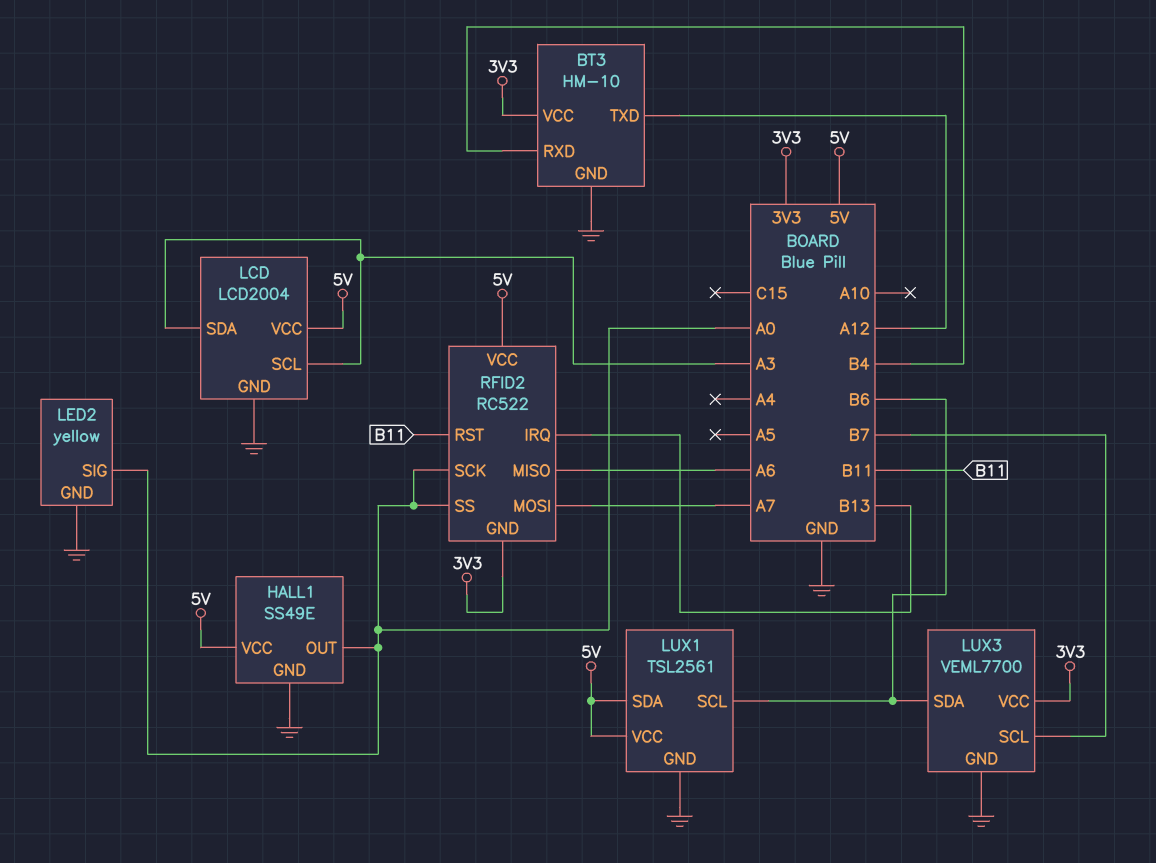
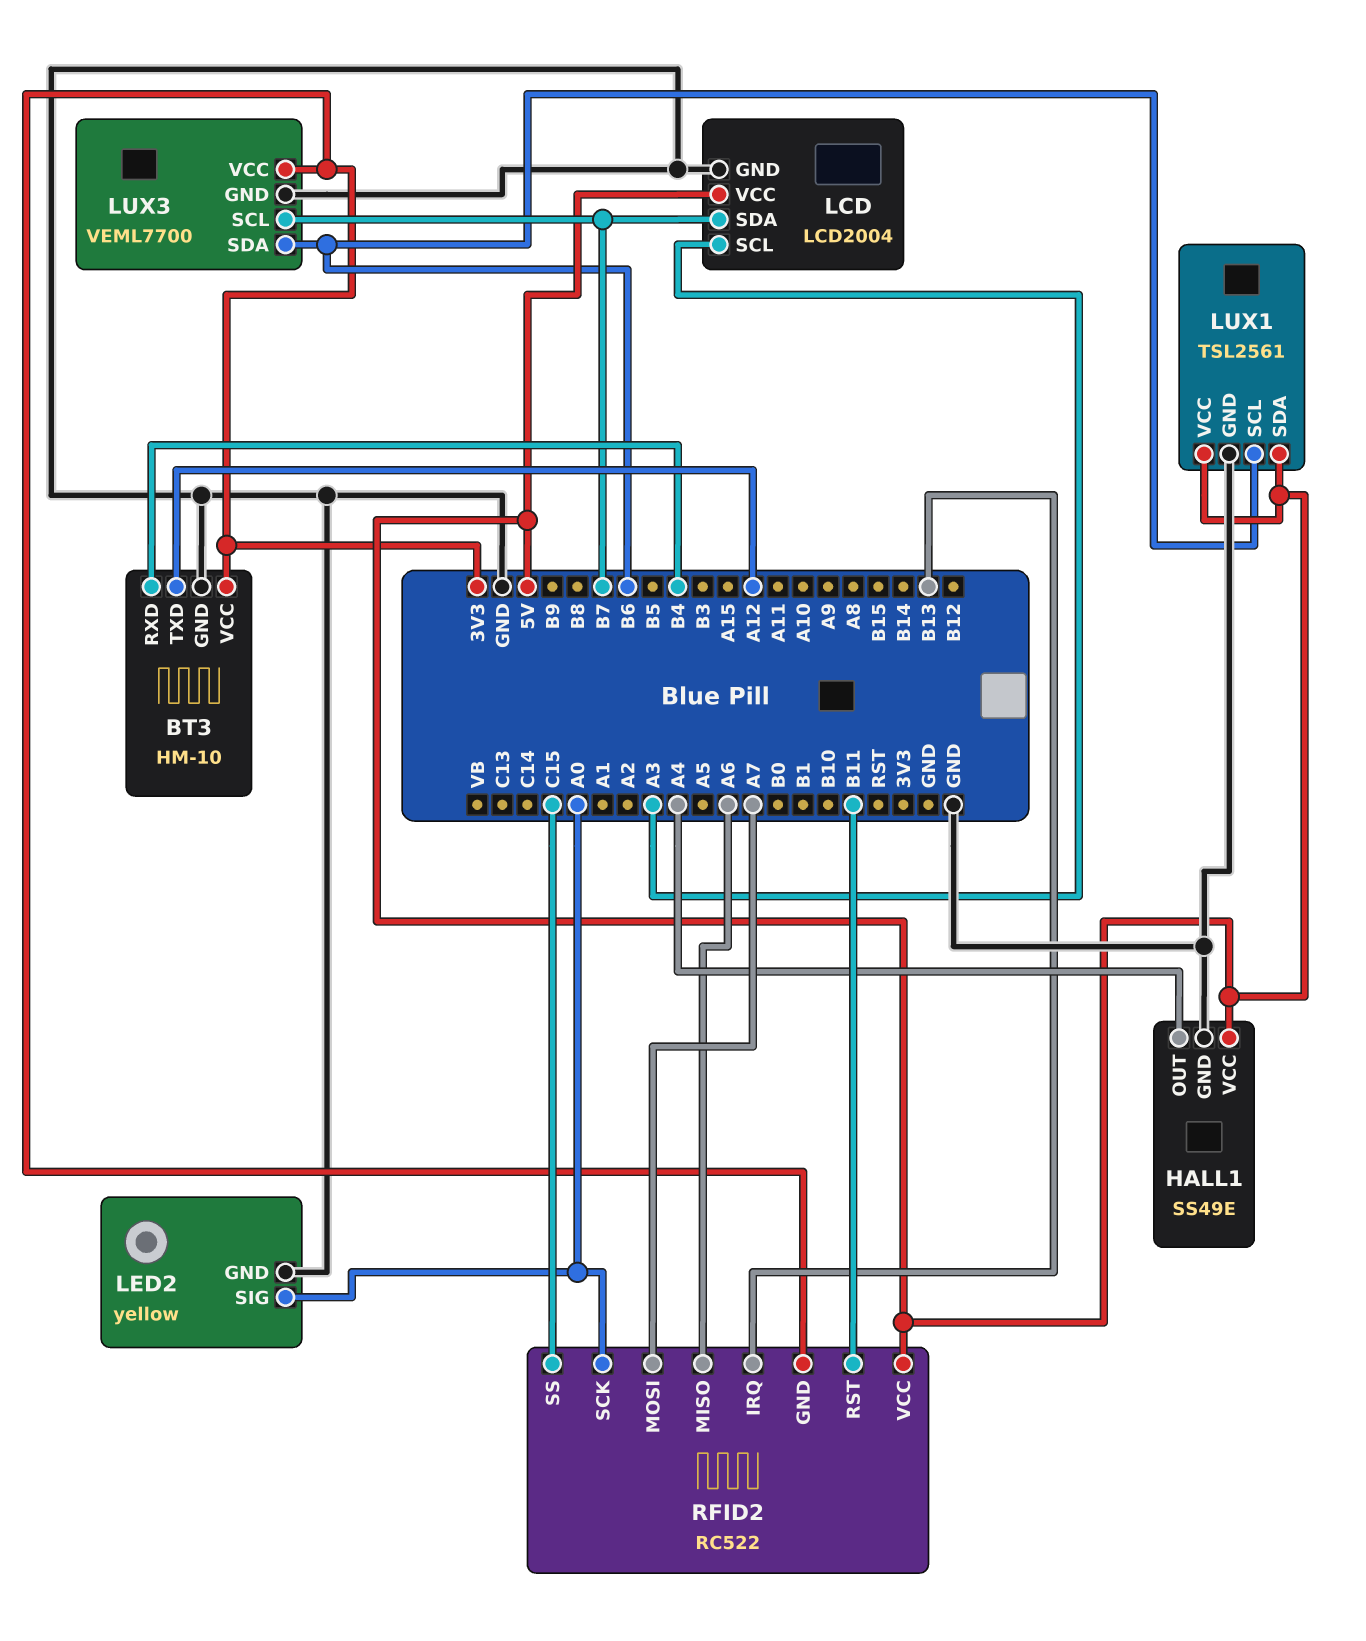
HALL1 pin OUT: A0 -> A4
LCD pin SDA: A3 -> B7
RFID2 pin SS: A0 -> C15

